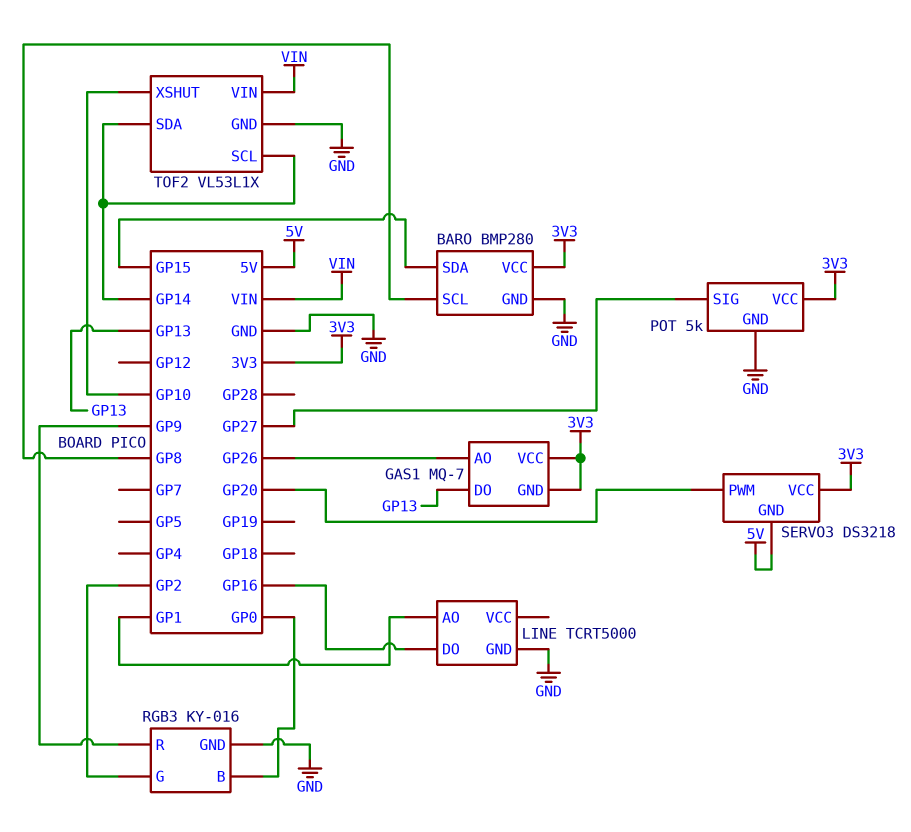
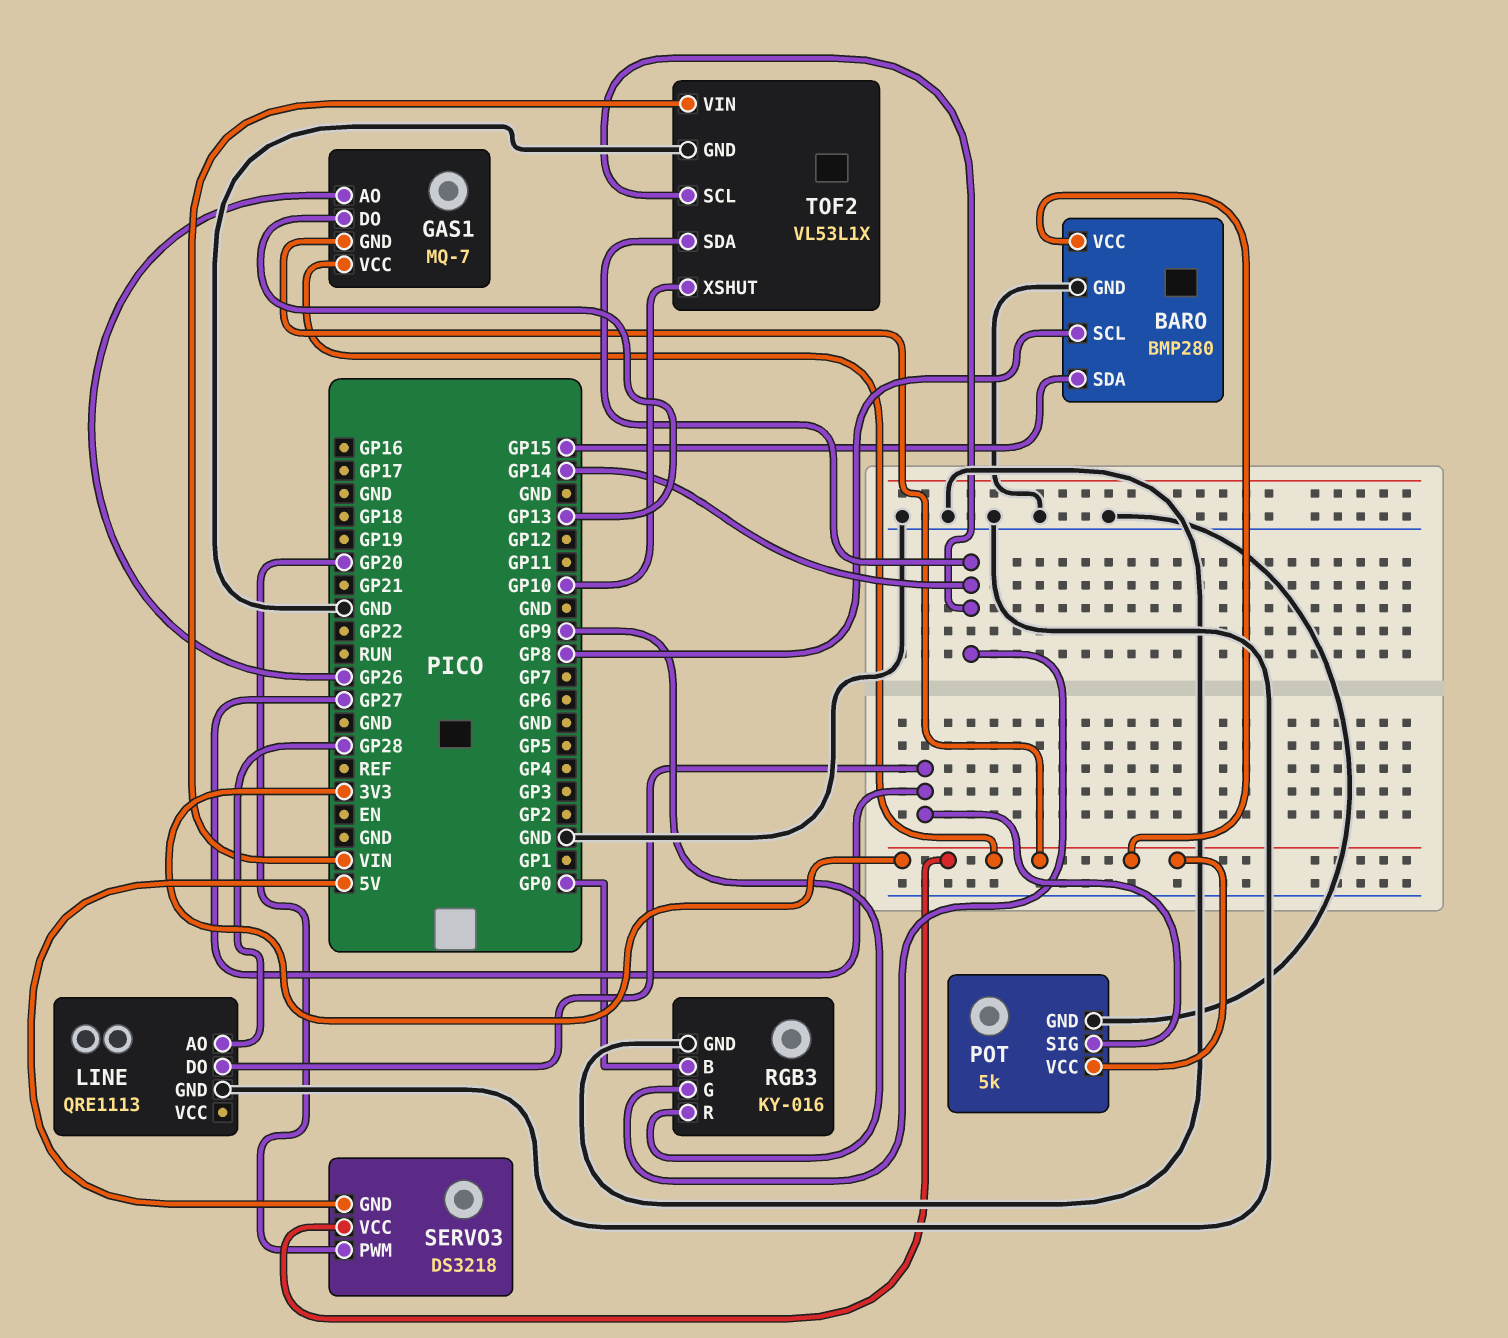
LINE: TCRT5000 -> QRE1113
LINE pin AO: GP1 -> GP28
LINE pin DO: GP16 -> GP27
RGB3 pin G: GP2 -> GP14

